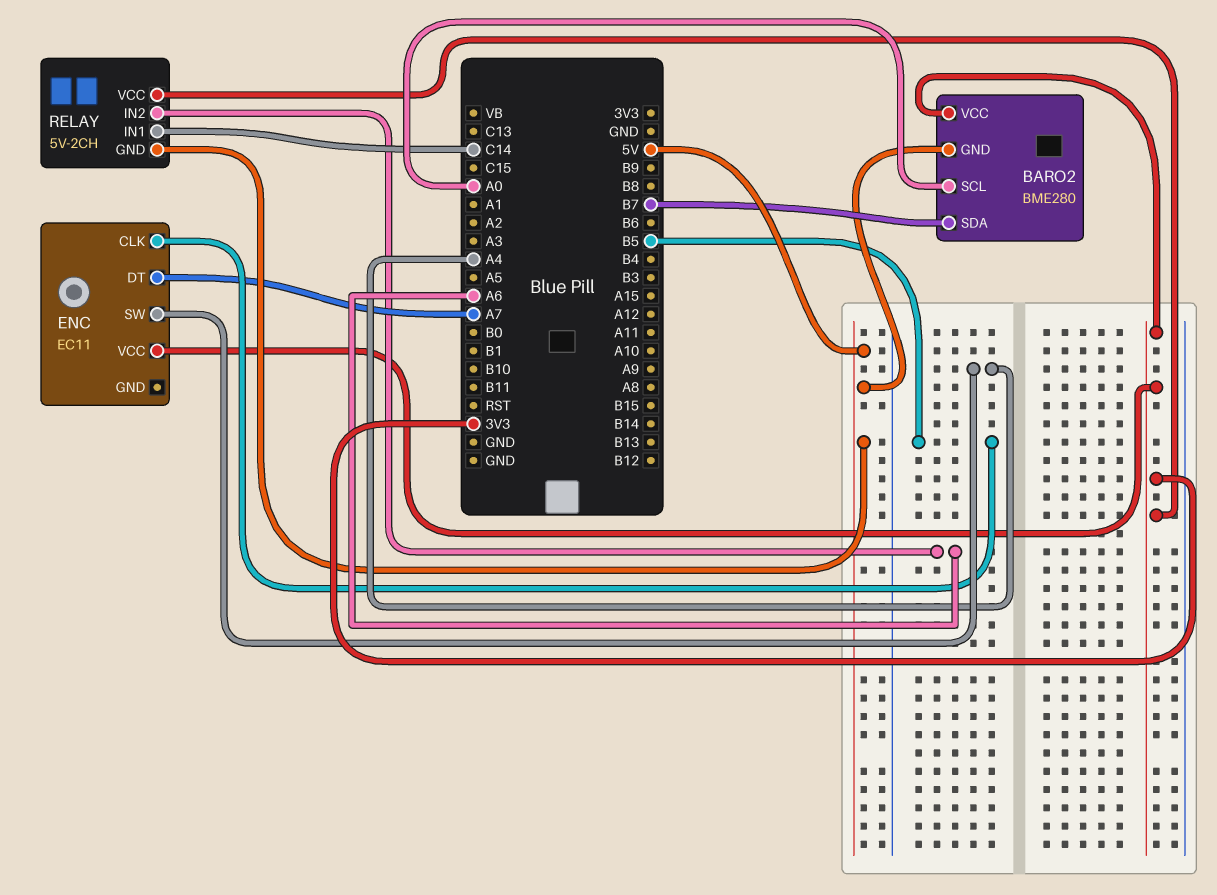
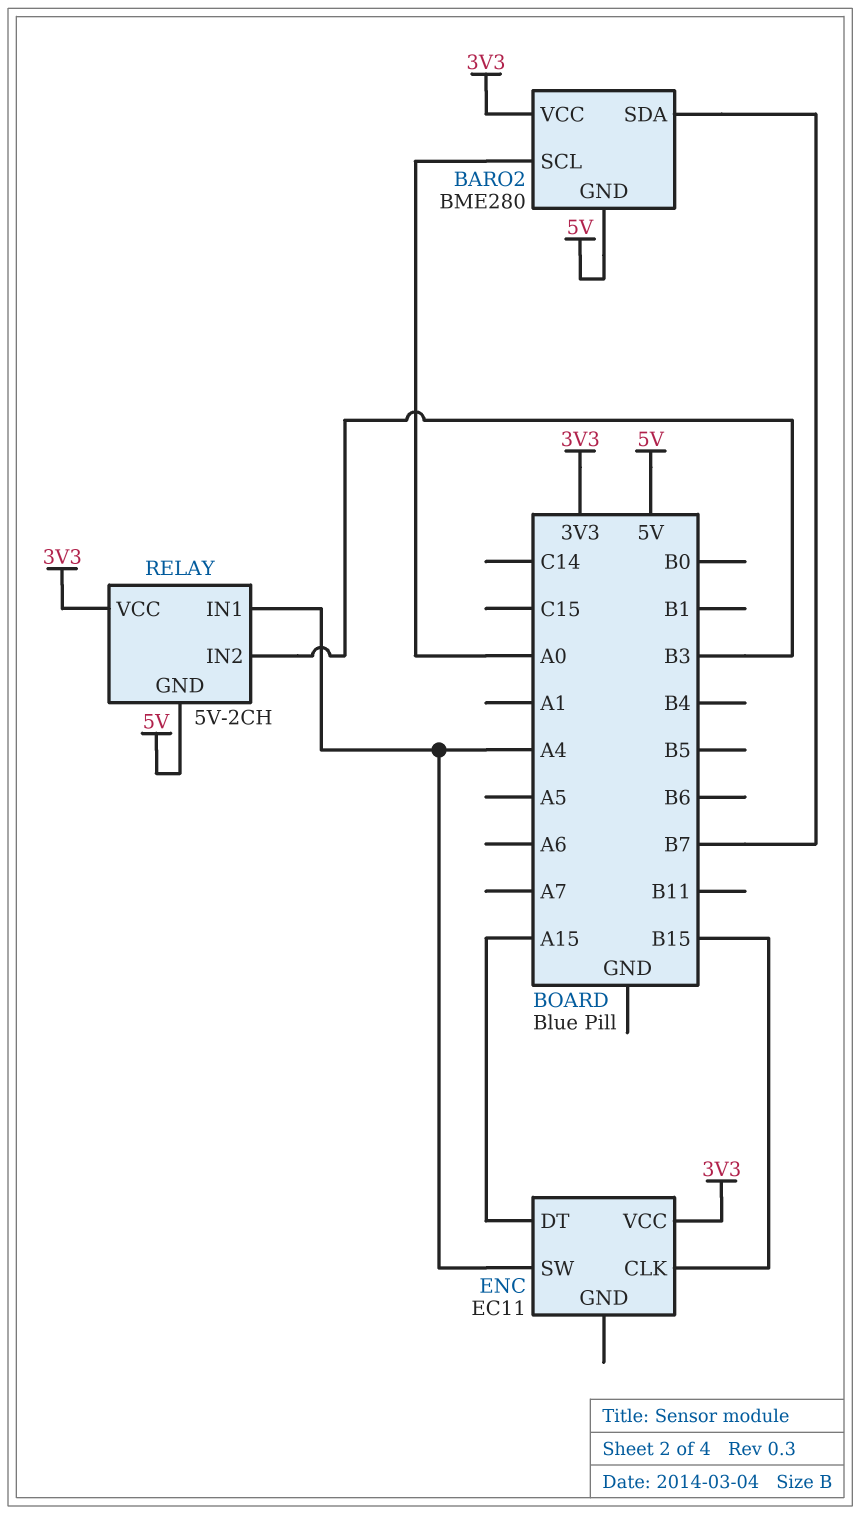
ENC pin CLK: B5 -> B15
ENC pin DT: A7 -> A15
RELAY pin IN1: C14 -> A4
RELAY pin IN2: A6 -> B3

